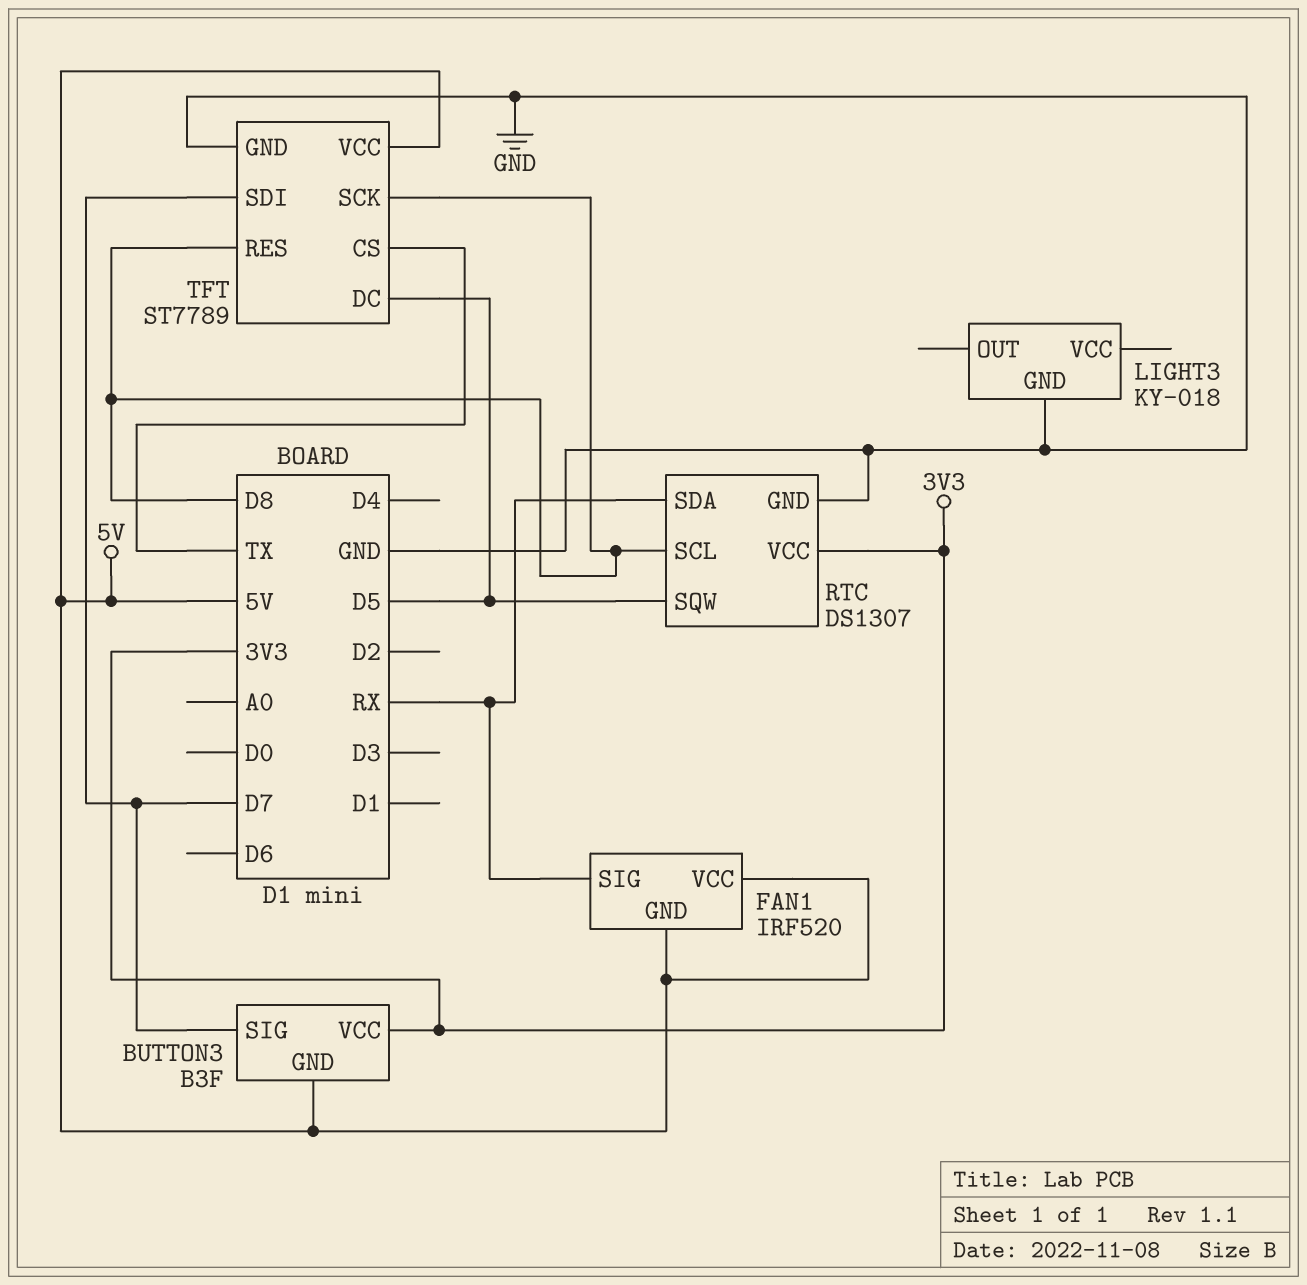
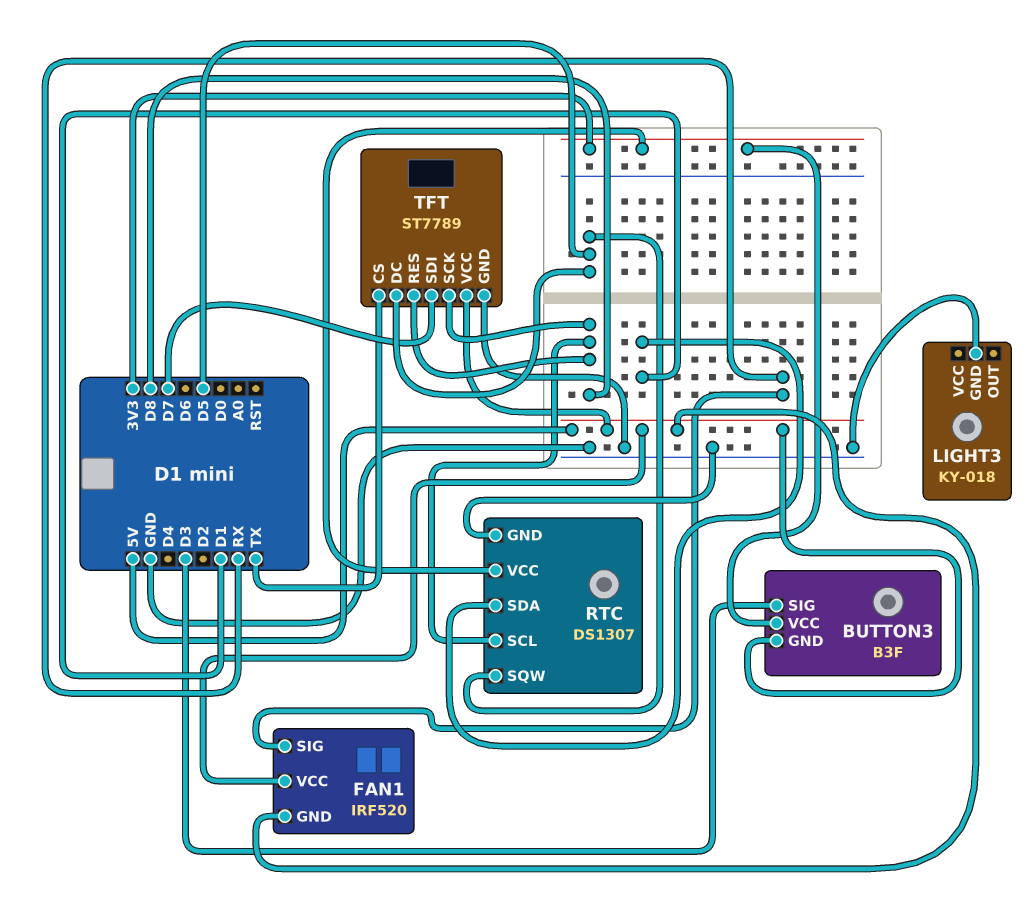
BUTTON3 pin SIG: D7 -> D3
RTC pin SDA: RX -> D1

